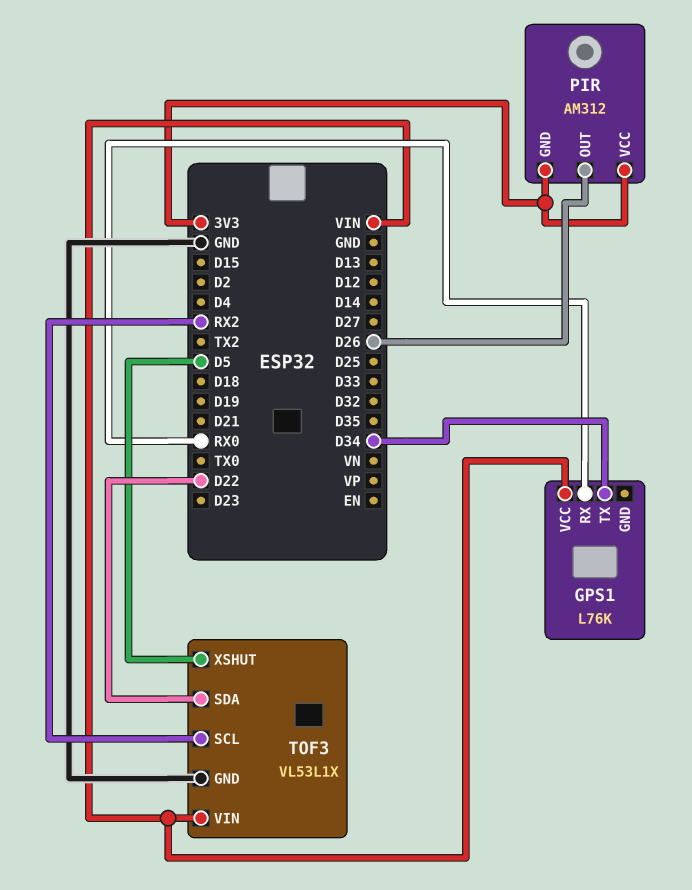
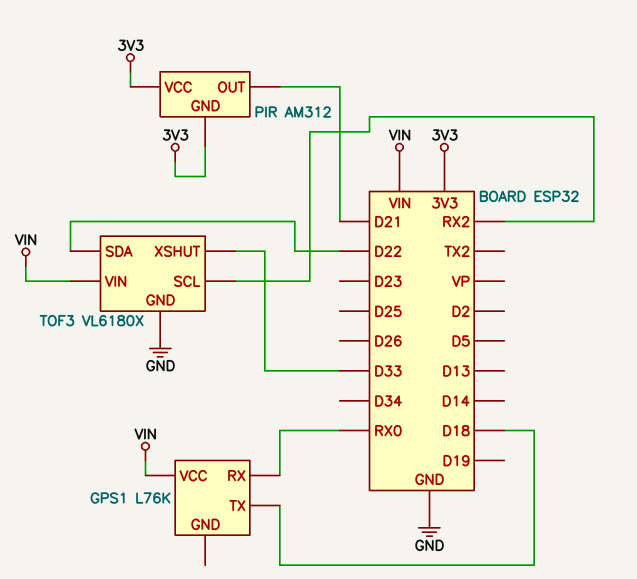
GPS1 pin TX: D34 -> D18
PIR pin OUT: D26 -> D21
TOF3: VL53L1X -> VL6180X
TOF3 pin XSHUT: D5 -> D33

